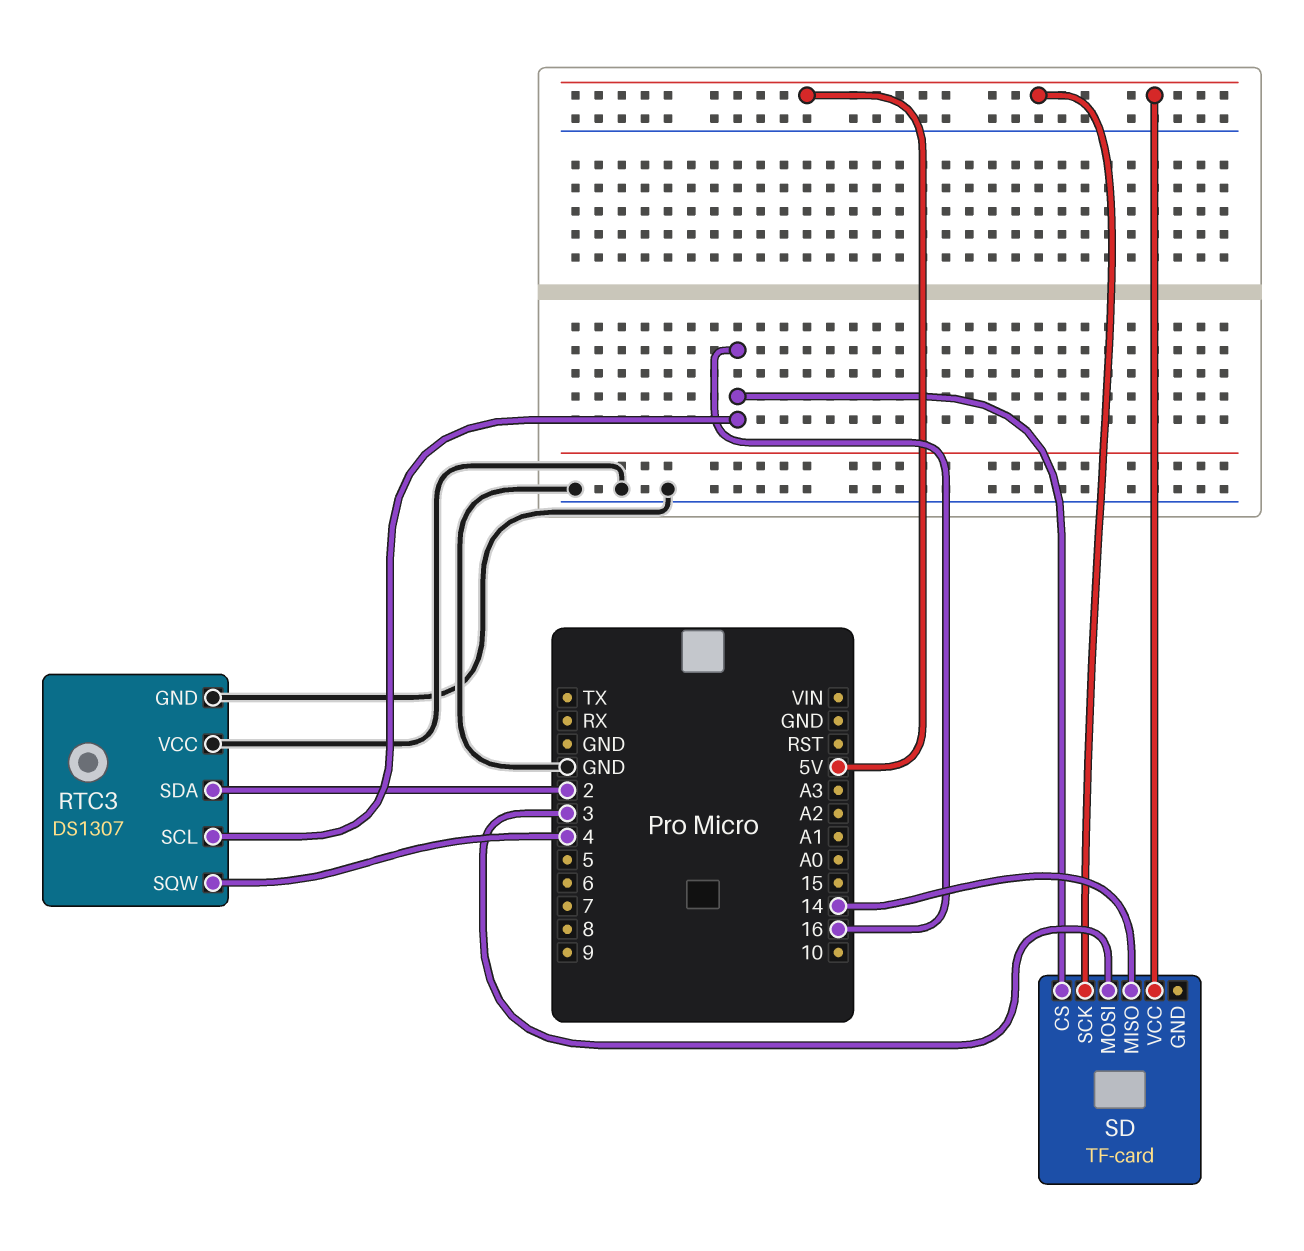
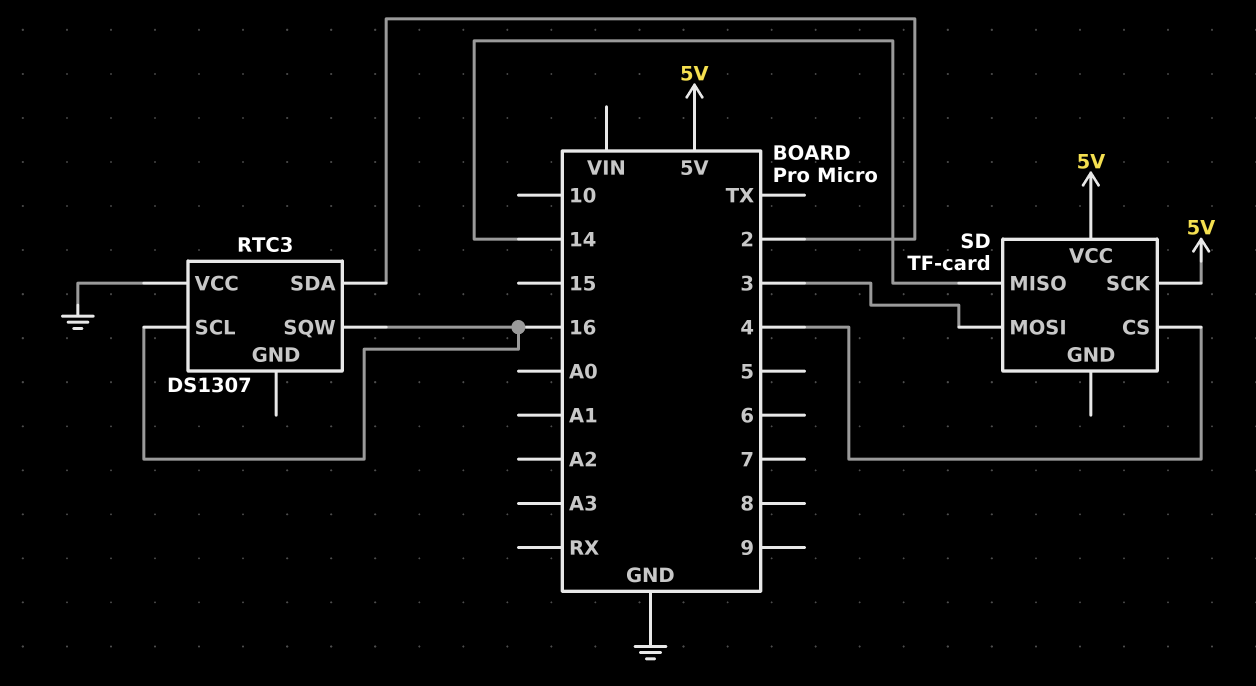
RTC3 pin GND: GND -> none
RTC3 pin SQW: 4 -> 16
SD pin CS: 16 -> 4

